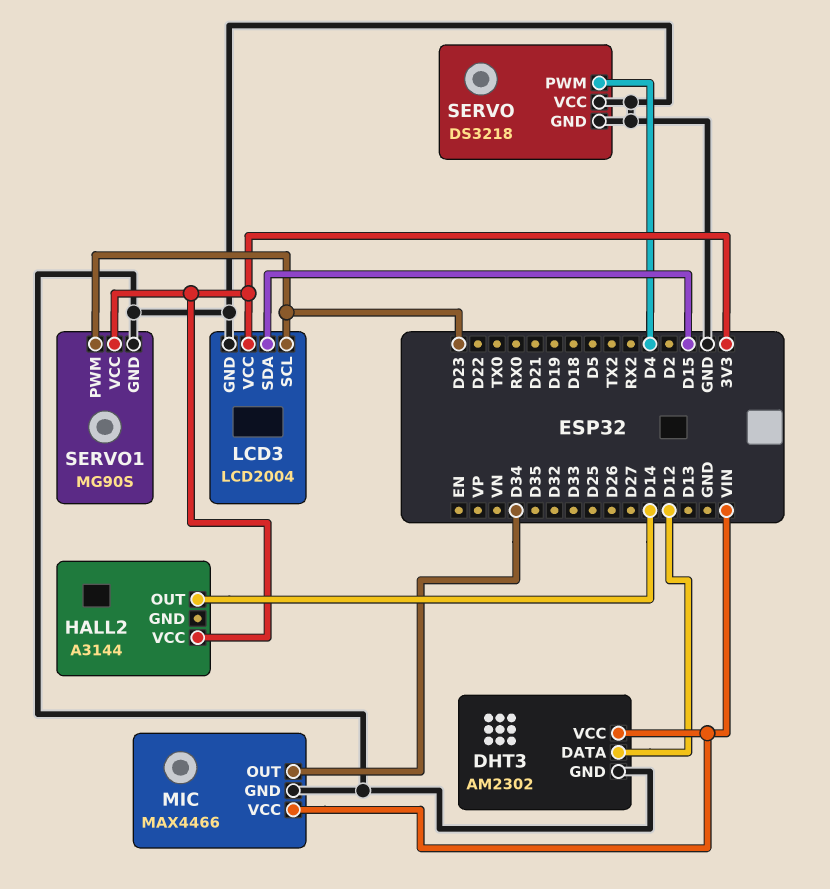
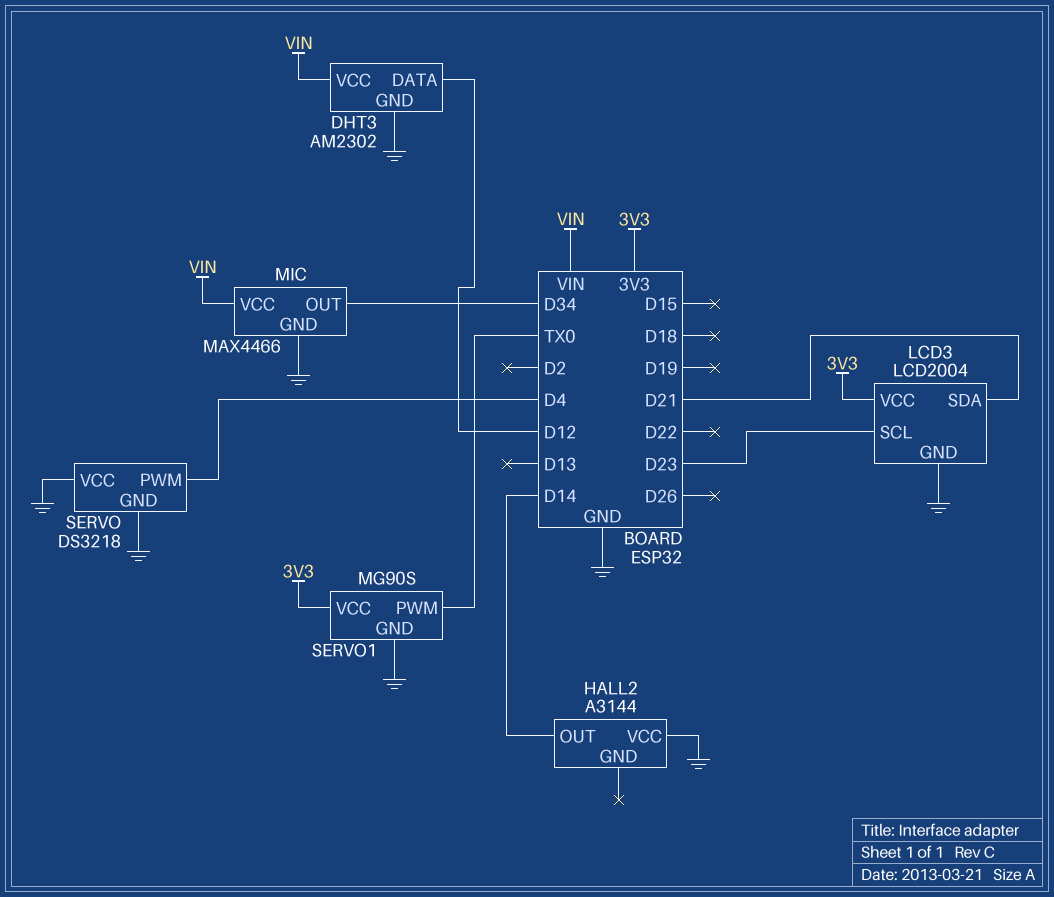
HALL2 pin VCC: 3V3 -> GND
LCD3 pin SDA: D15 -> D21
SERVO1 pin PWM: D23 -> TX0

